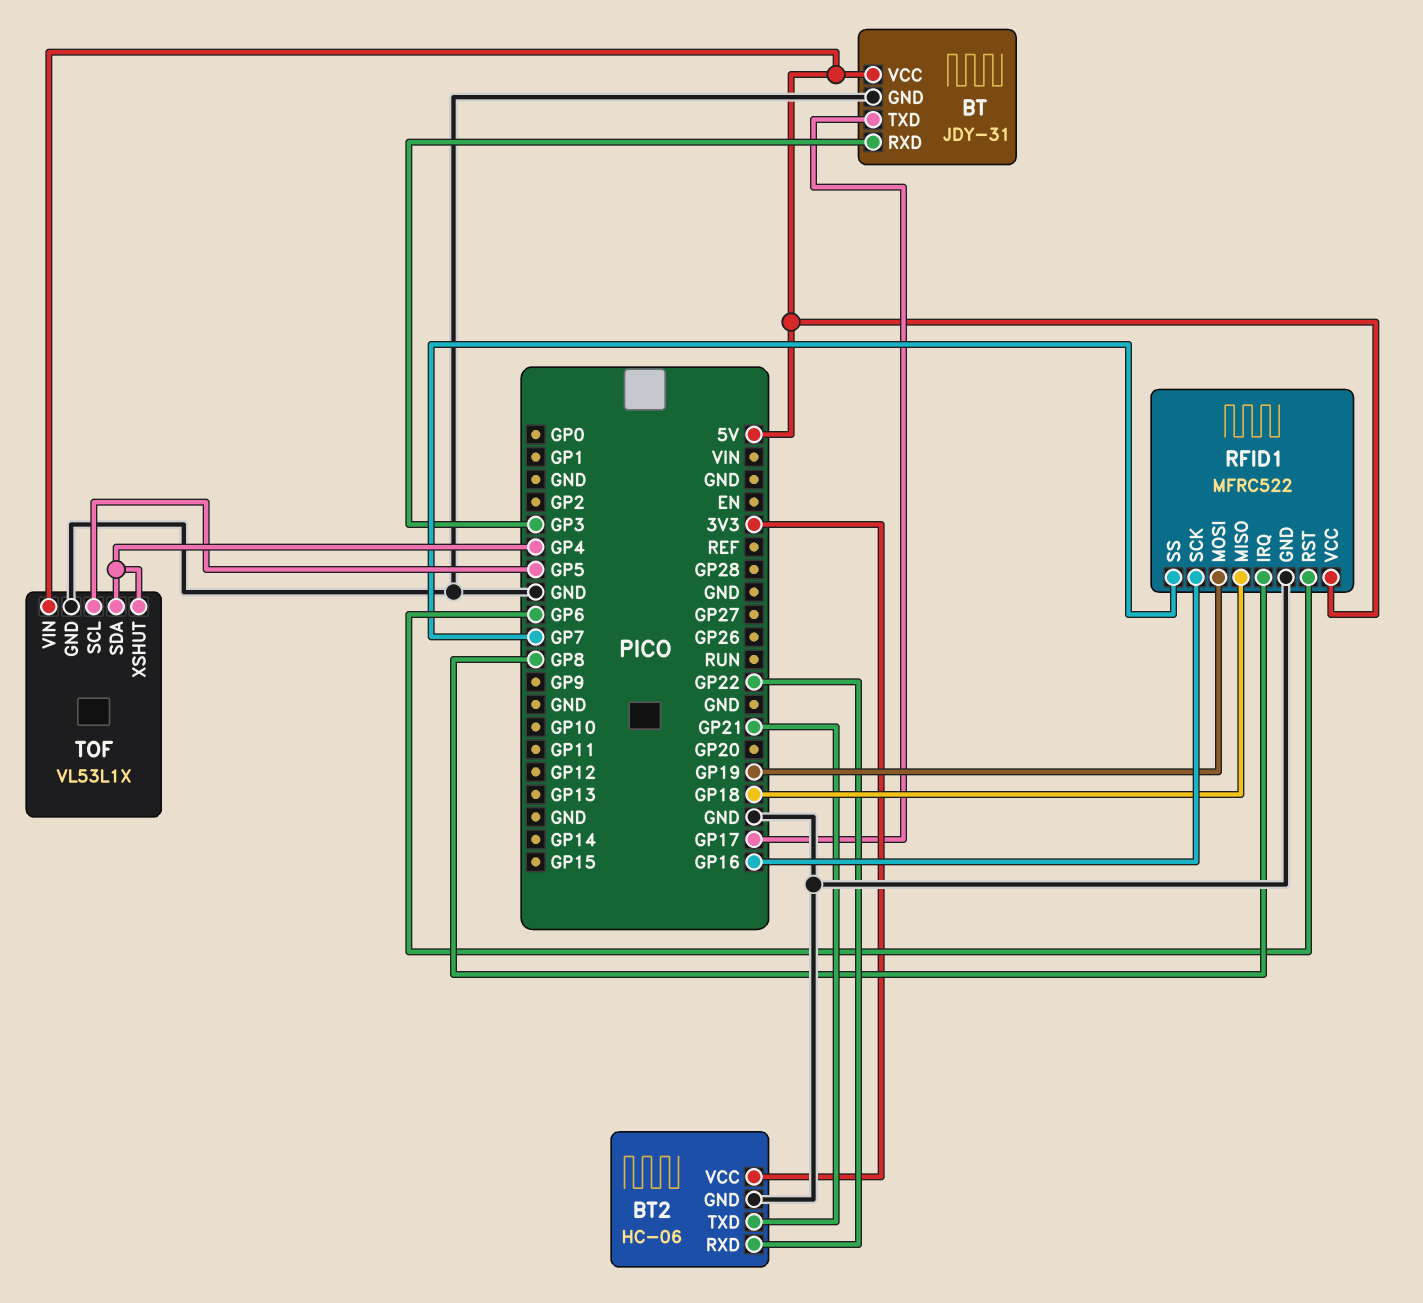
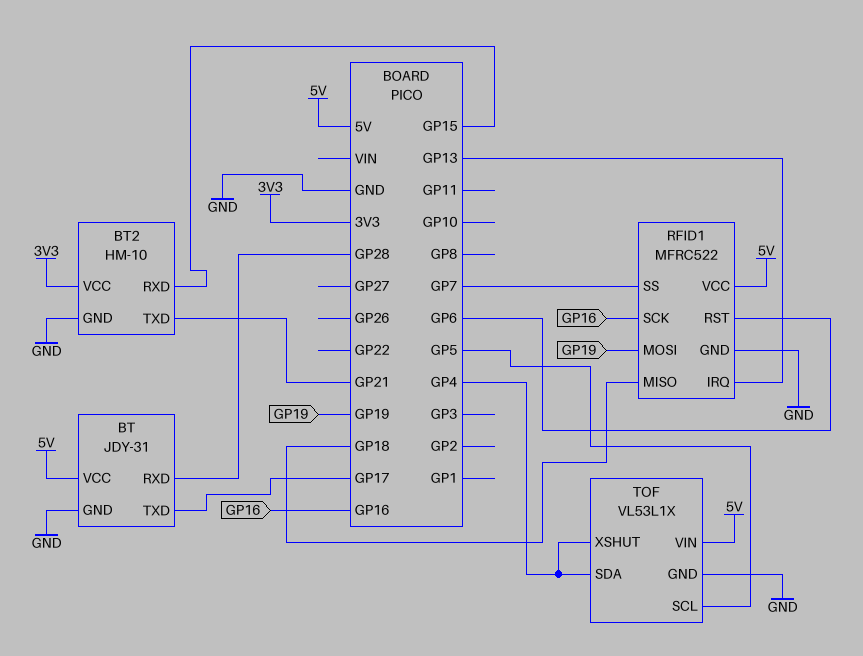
BT pin RXD: GP3 -> GP28
BT2: HC-06 -> HM-10
BT2 pin RXD: GP22 -> GP15
RFID1 pin IRQ: GP8 -> GP13

